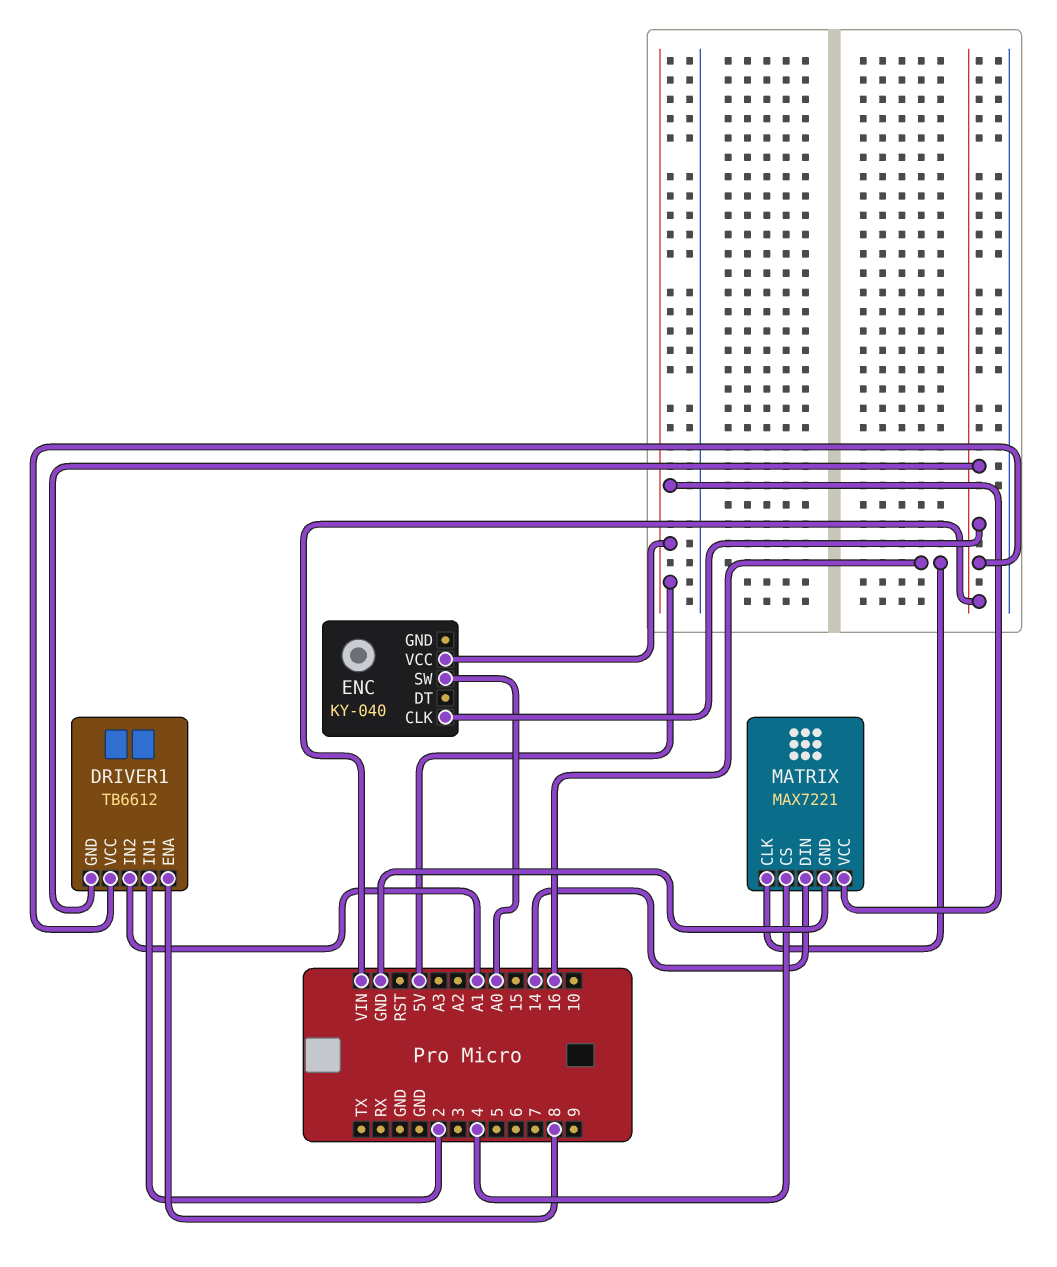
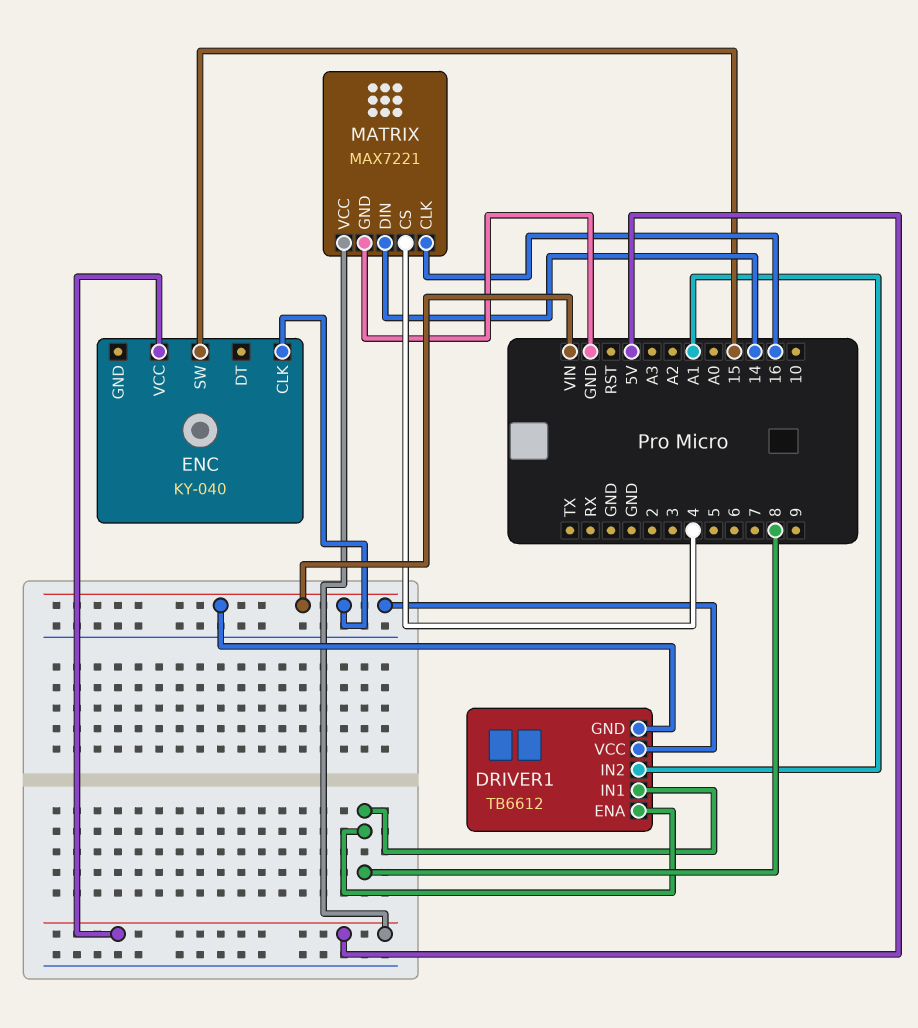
DRIVER1 pin IN1: 2 -> 8
ENC pin SW: A0 -> 15

